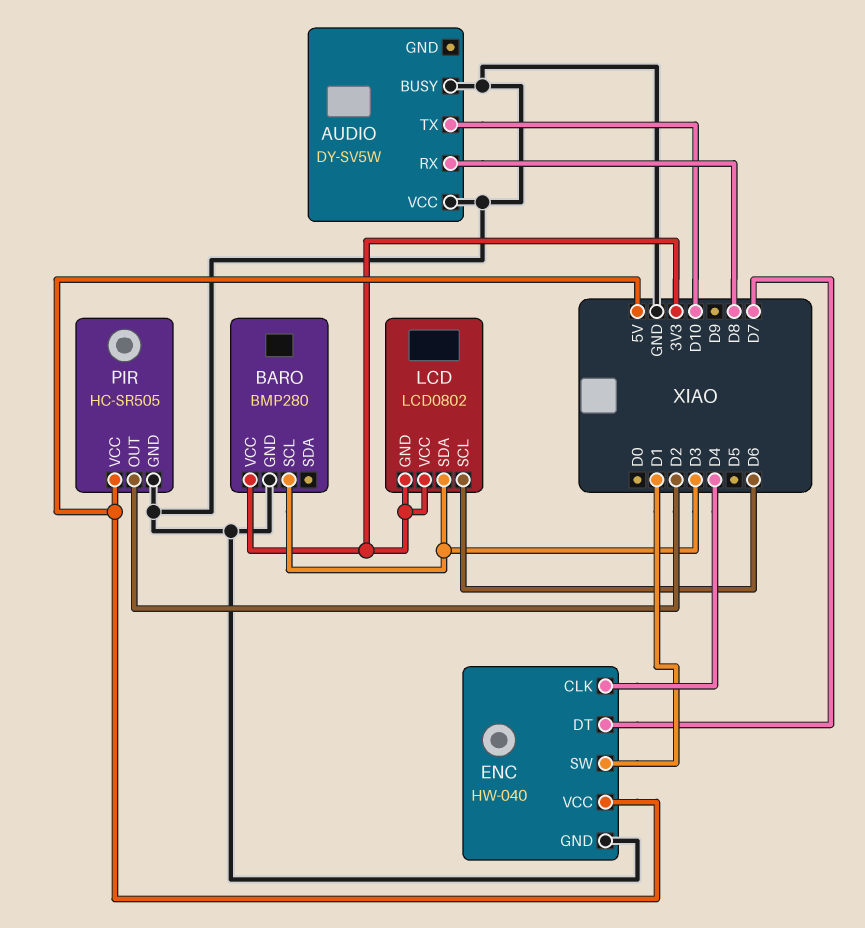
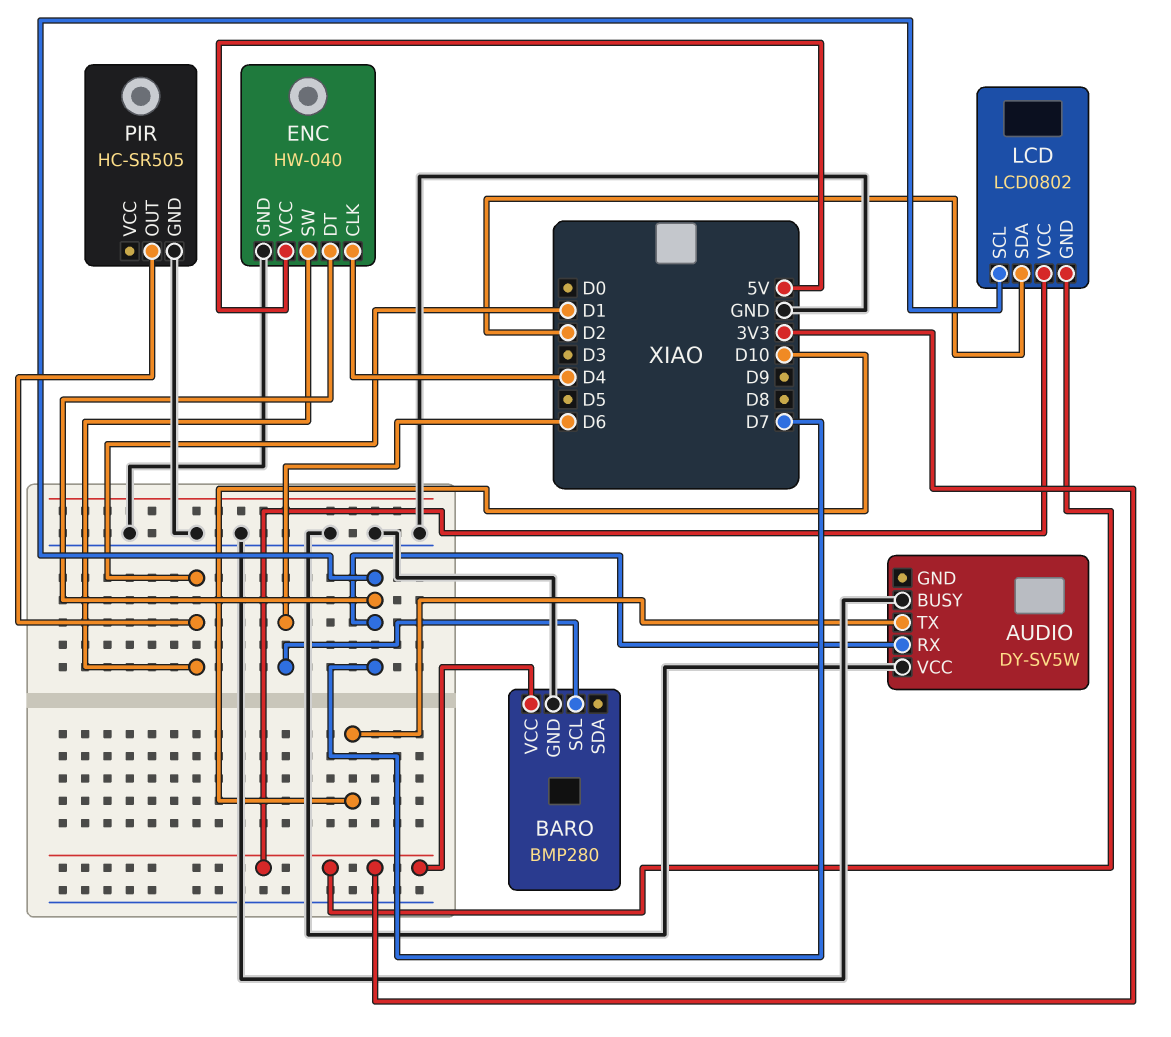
AUDIO pin RX: D8 -> D7
BARO pin SCL: D3 -> D6
LCD pin SCL: D6 -> D7
LCD pin SDA: D3 -> D2
PIR pin OUT: D2 -> D1
PIR pin VCC: 5V -> none

